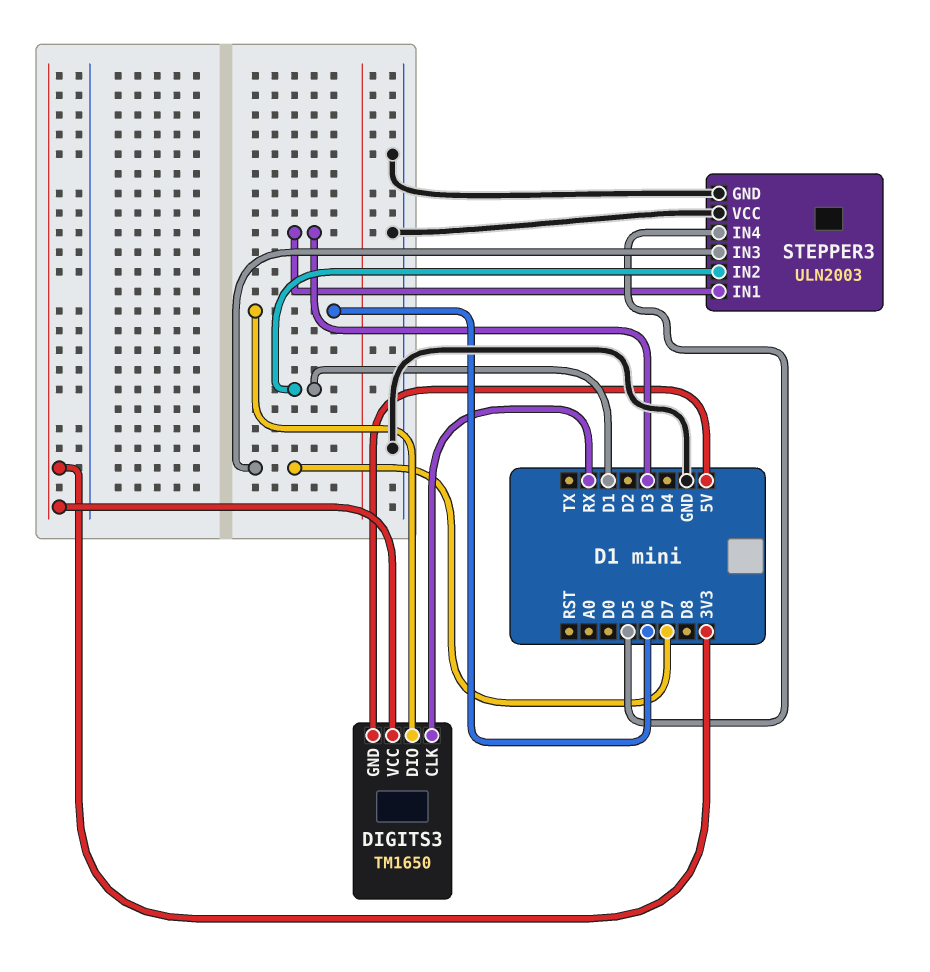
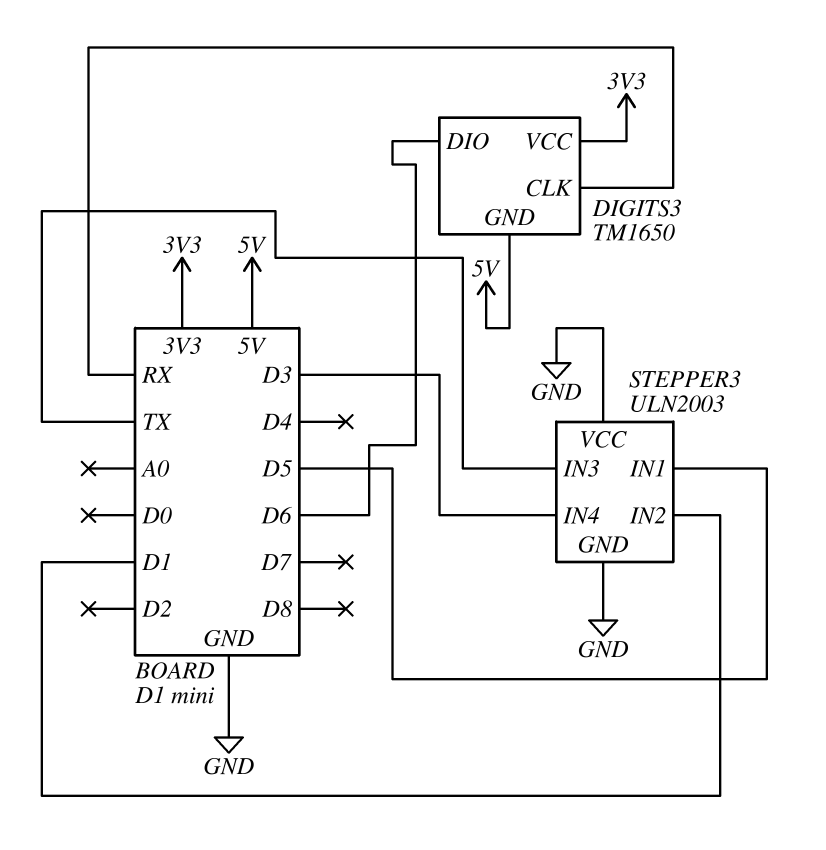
STEPPER3 pin IN1: D3 -> D5
STEPPER3 pin IN3: D7 -> TX
STEPPER3 pin IN4: D5 -> D3

